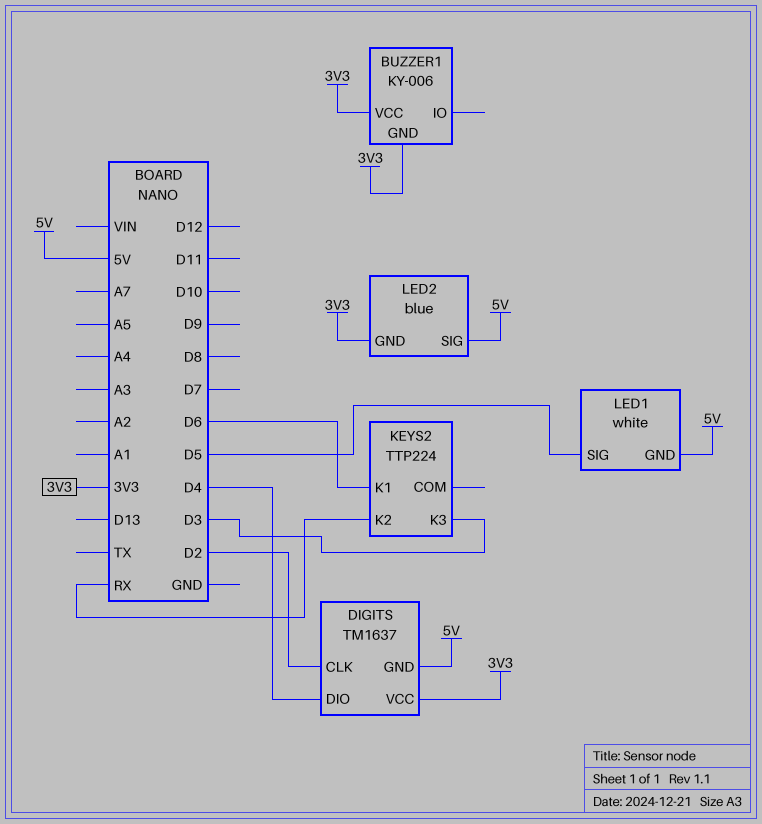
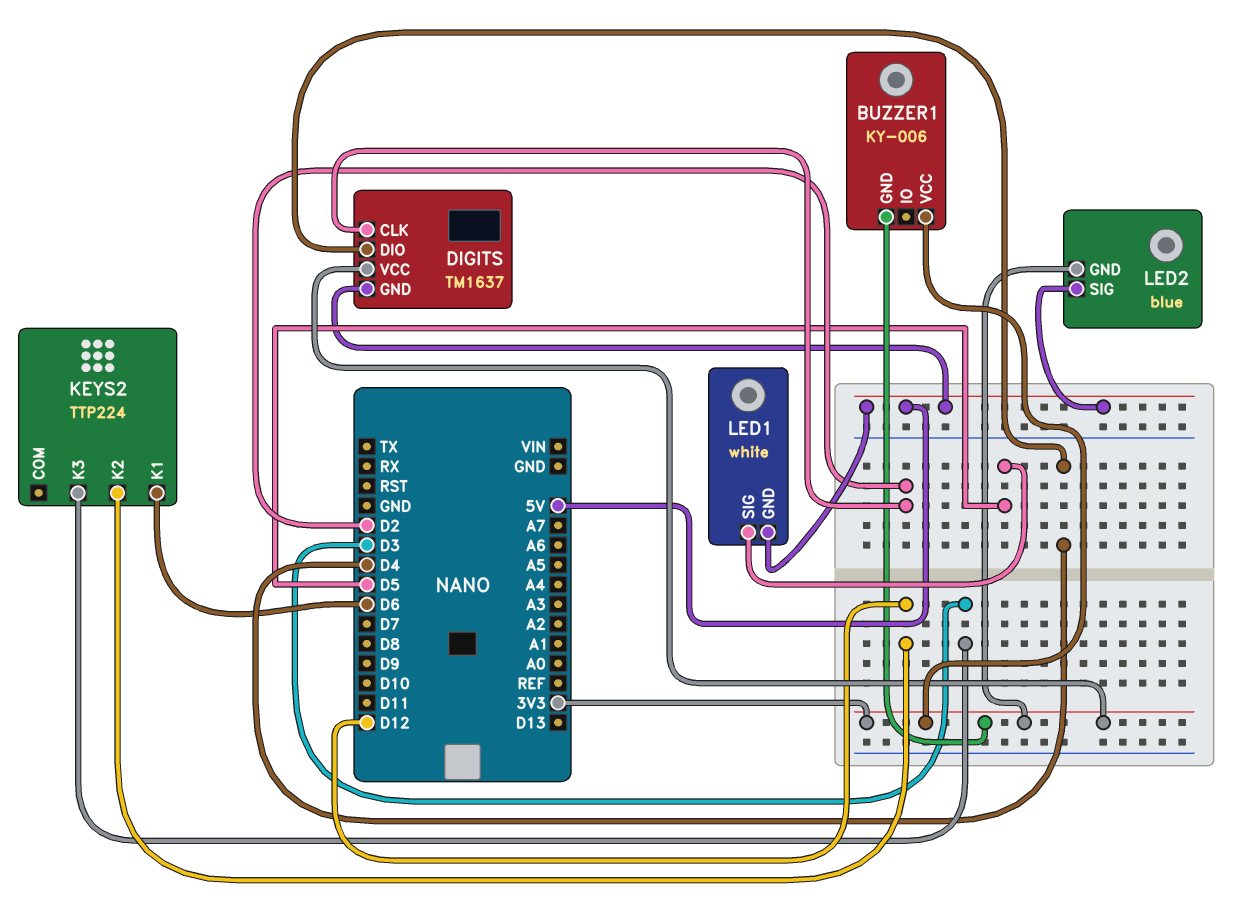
KEYS2 pin K2: RX -> D12

